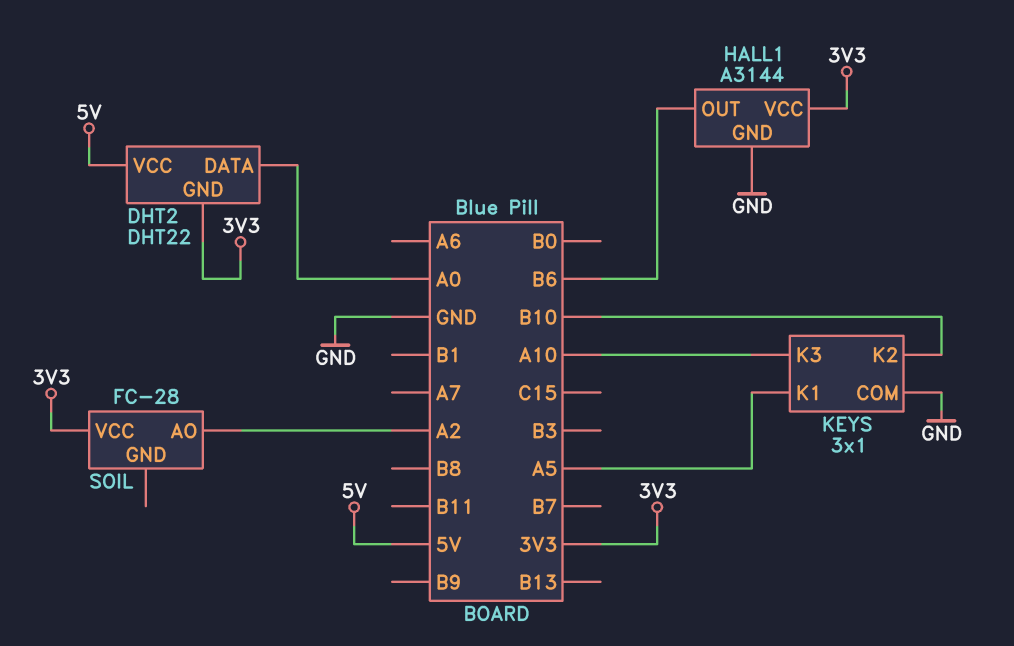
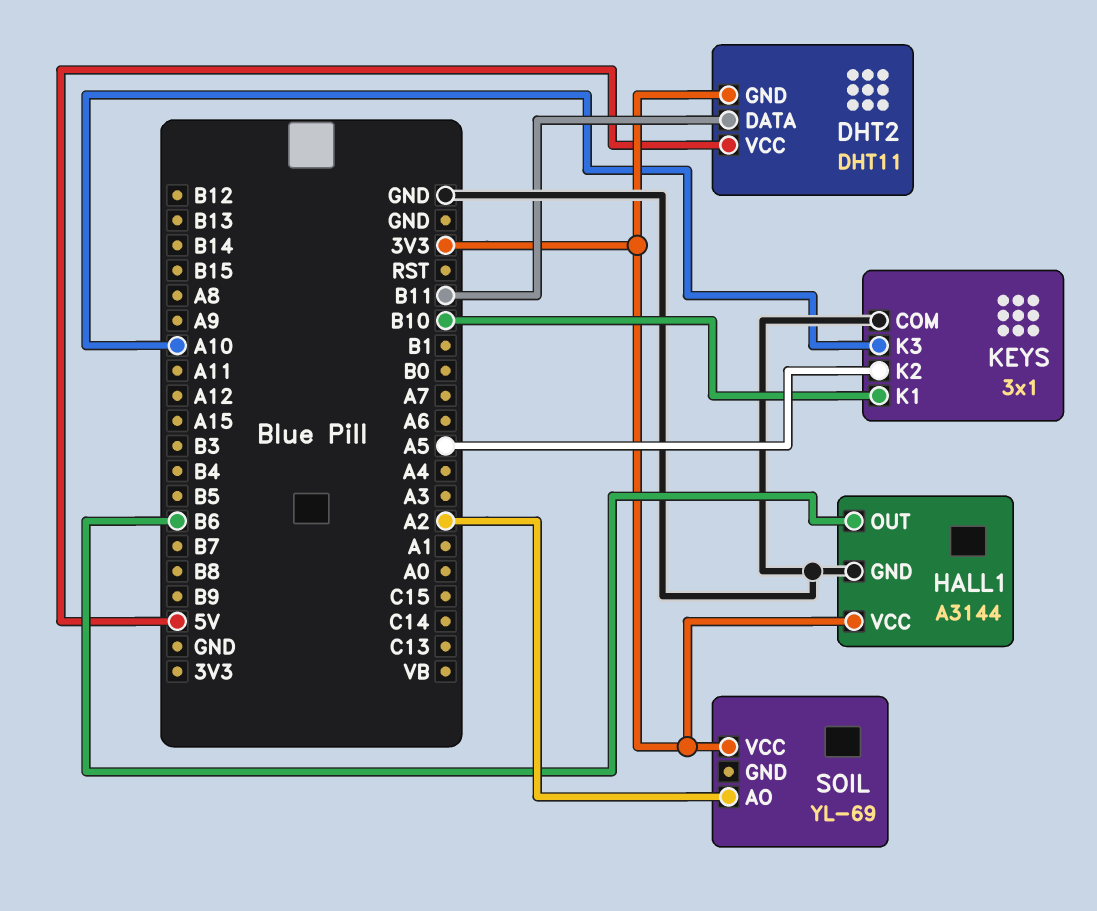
DHT2: DHT22 -> DHT11
DHT2 pin DATA: A0 -> B11
KEYS pin K1: A5 -> B10
KEYS pin K2: B10 -> A5
SOIL: FC-28 -> YL-69

